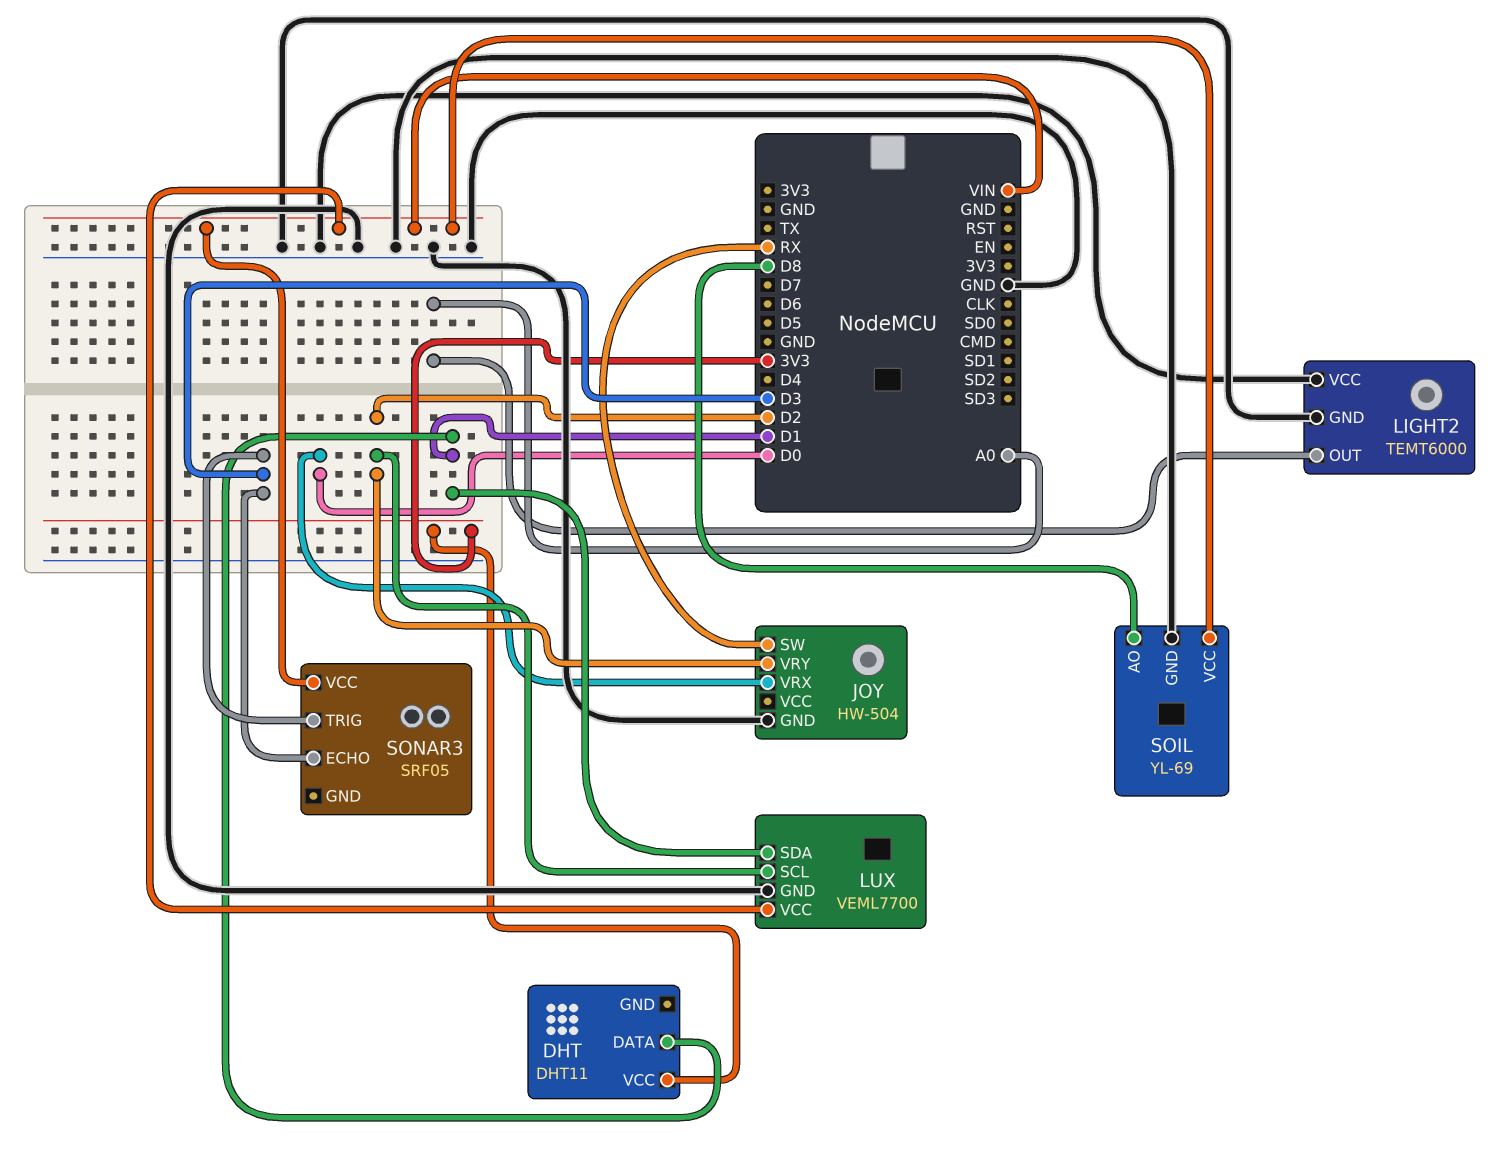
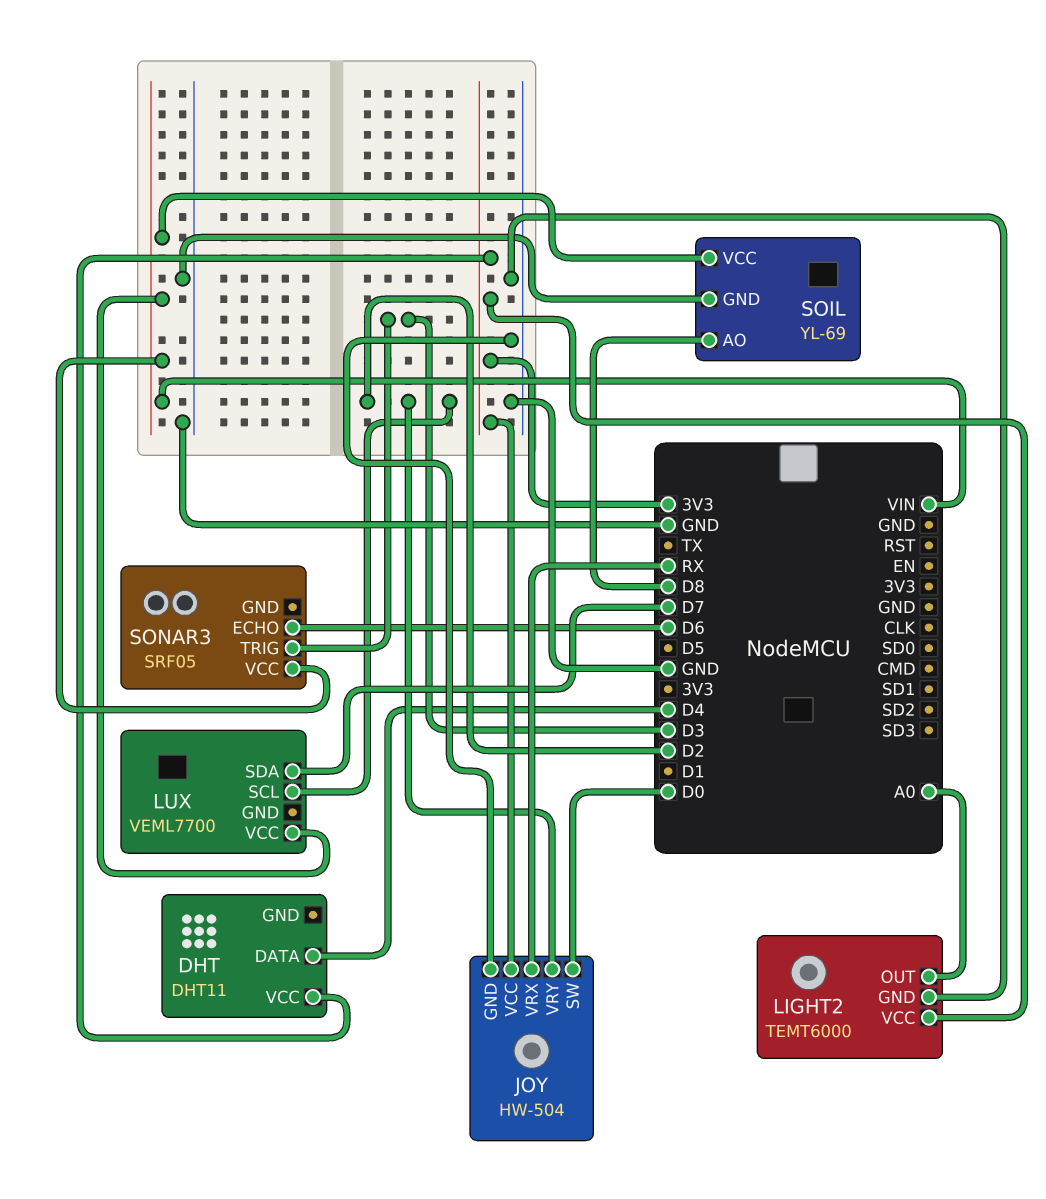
DHT pin DATA: D1 -> D4
JOY pin SW: RX -> D0
JOY pin VCC: none -> 3V3
JOY pin VRX: D0 -> RX
LIGHT2 pin VCC: GND -> 3V3
LUX pin GND: GND -> none
LUX pin SDA: D1 -> D7
SONAR3 pin ECHO: D3 -> D6

